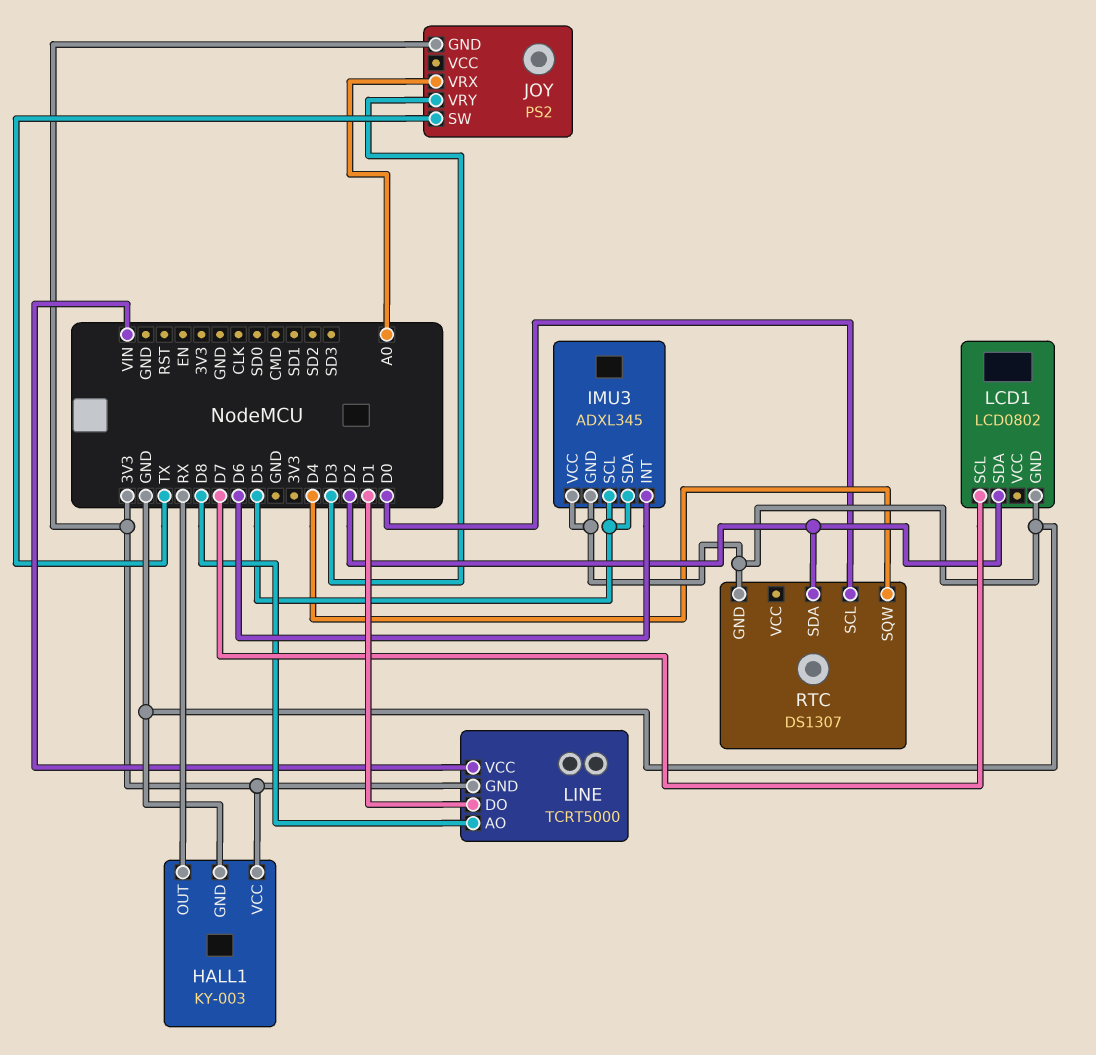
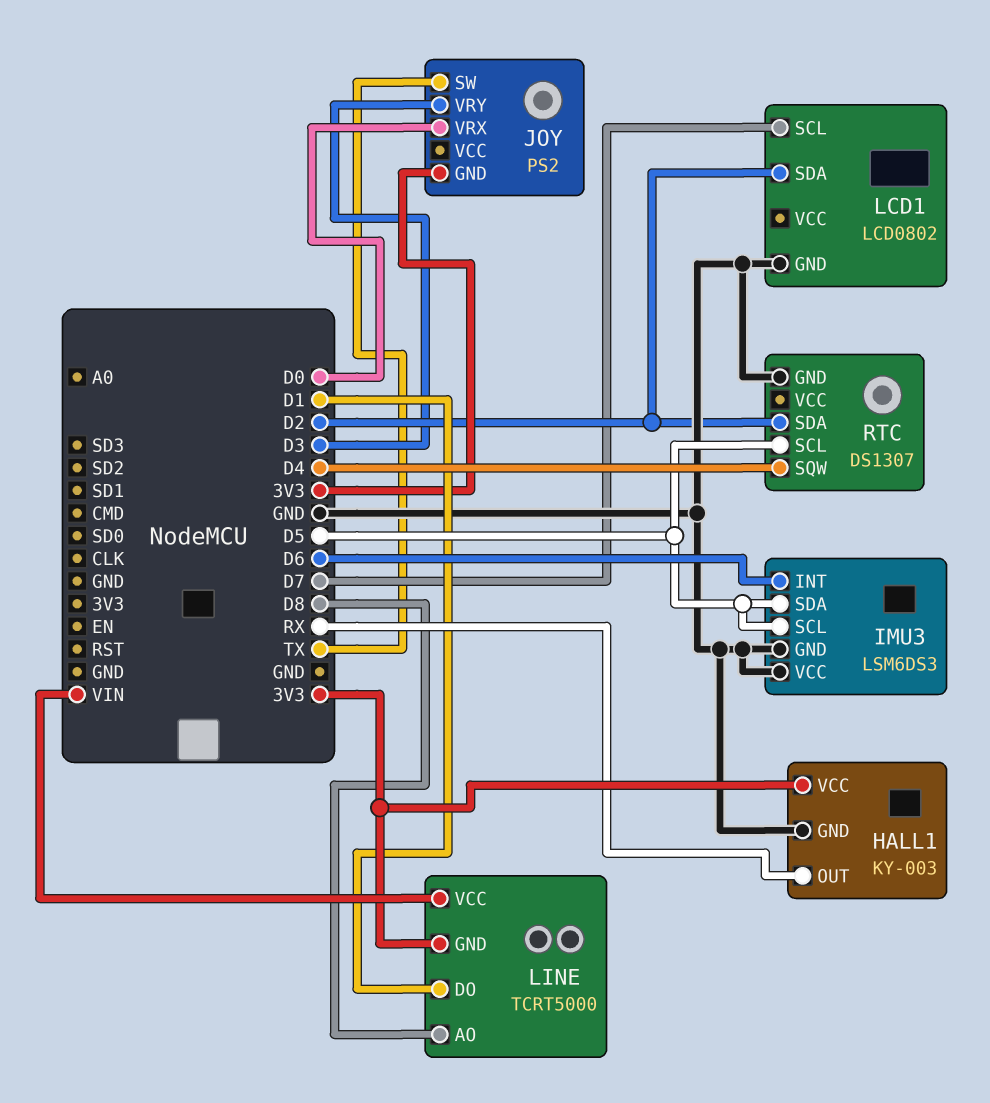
IMU3: ADXL345 -> LSM6DS3
JOY pin VRX: A0 -> D0
RTC pin SCL: D0 -> D5

